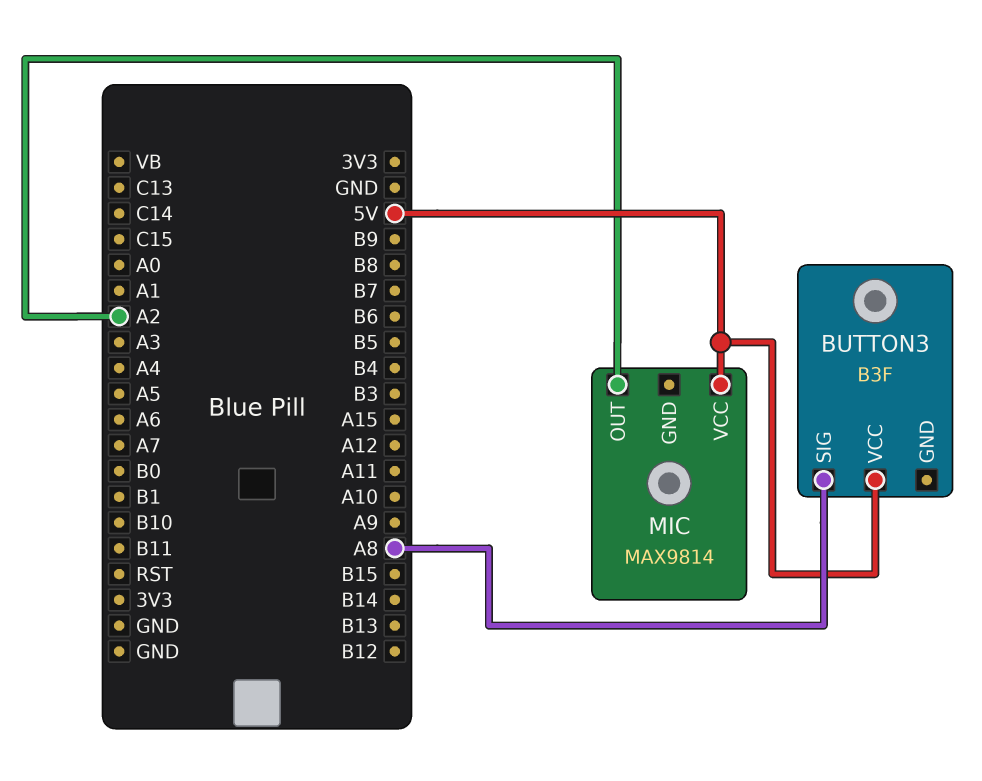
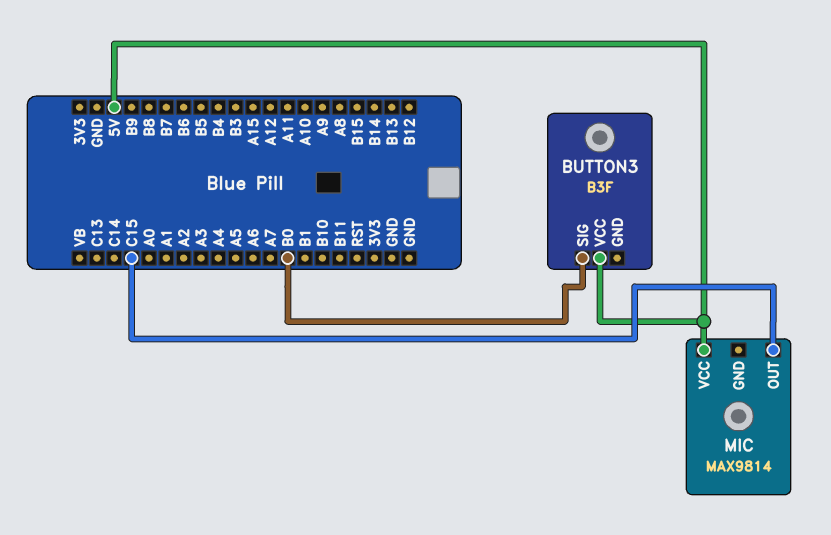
BUTTON3 pin SIG: A8 -> B0
MIC pin OUT: A2 -> C15

